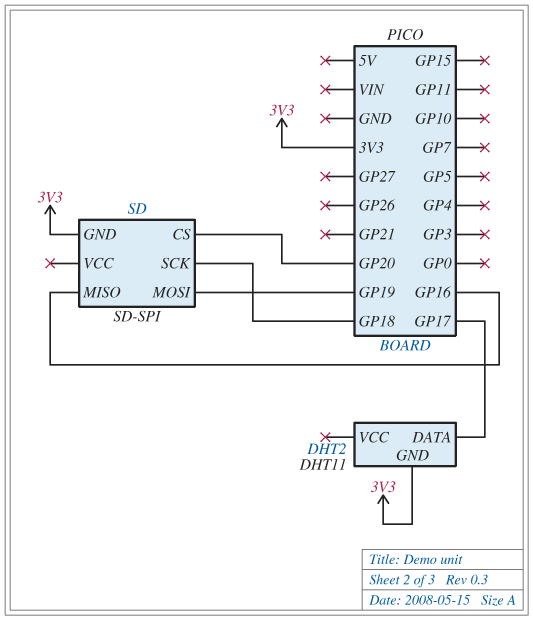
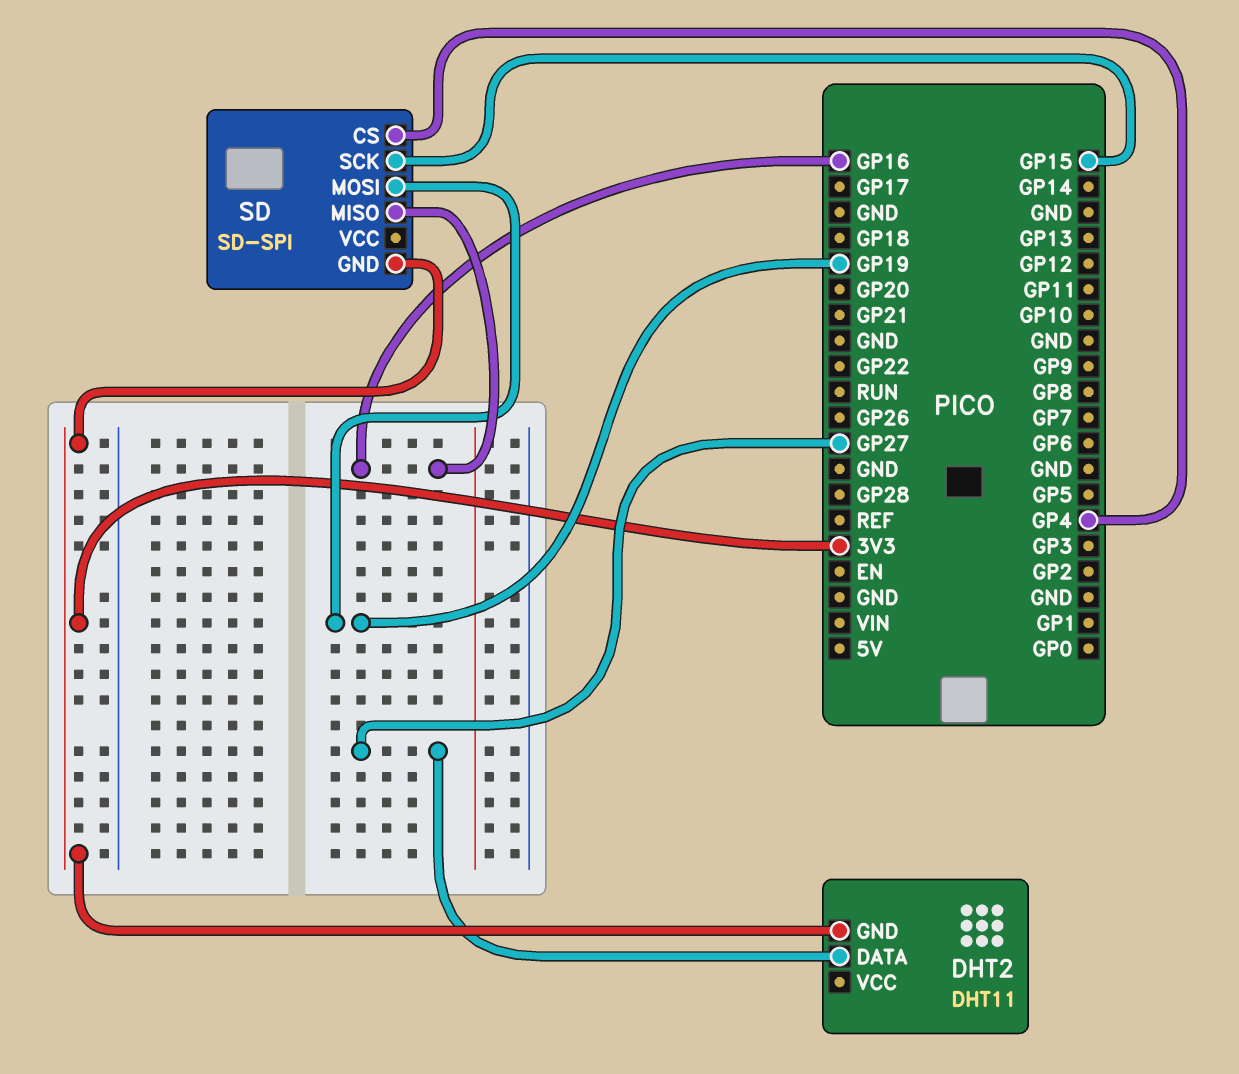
DHT2 pin DATA: GP17 -> GP27
SD pin CS: GP20 -> GP4
SD pin SCK: GP18 -> GP15

